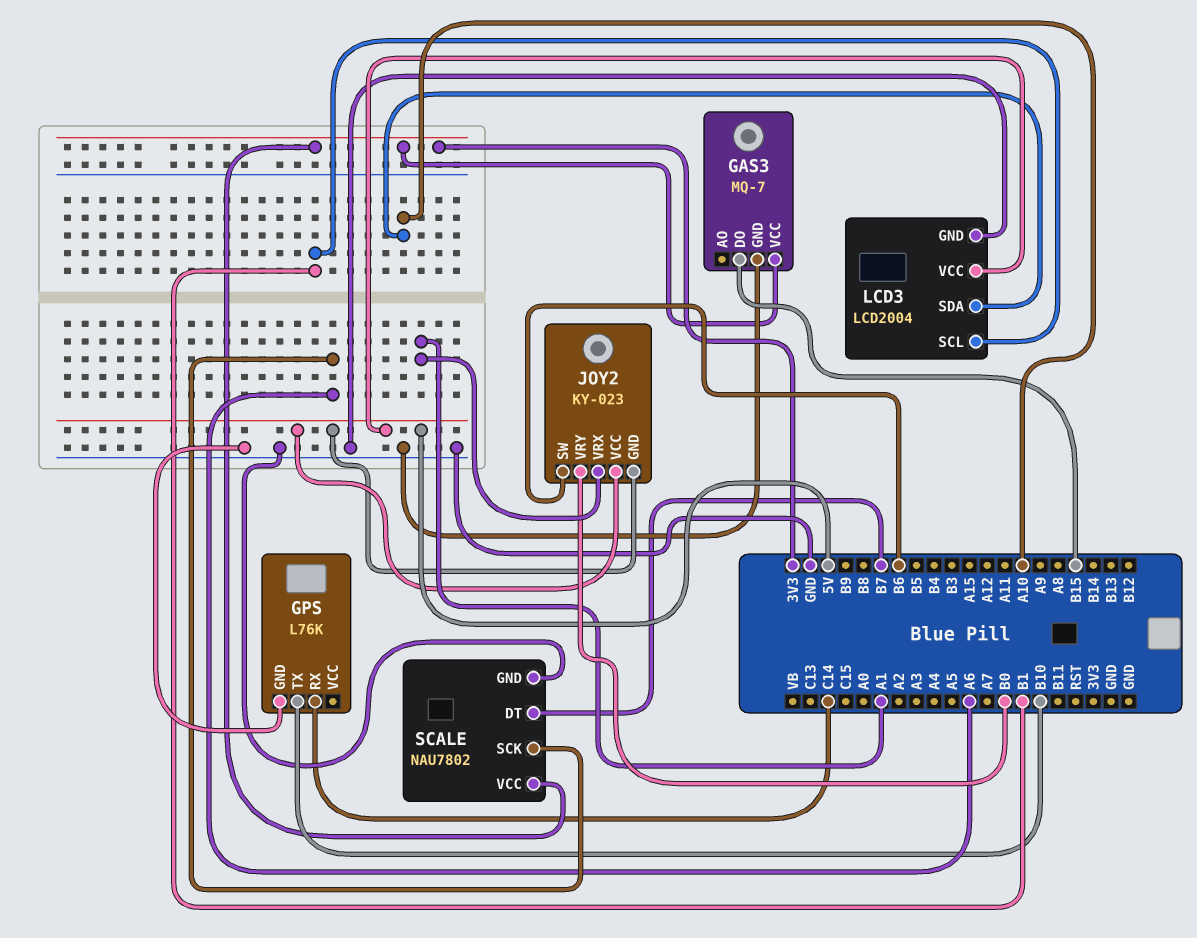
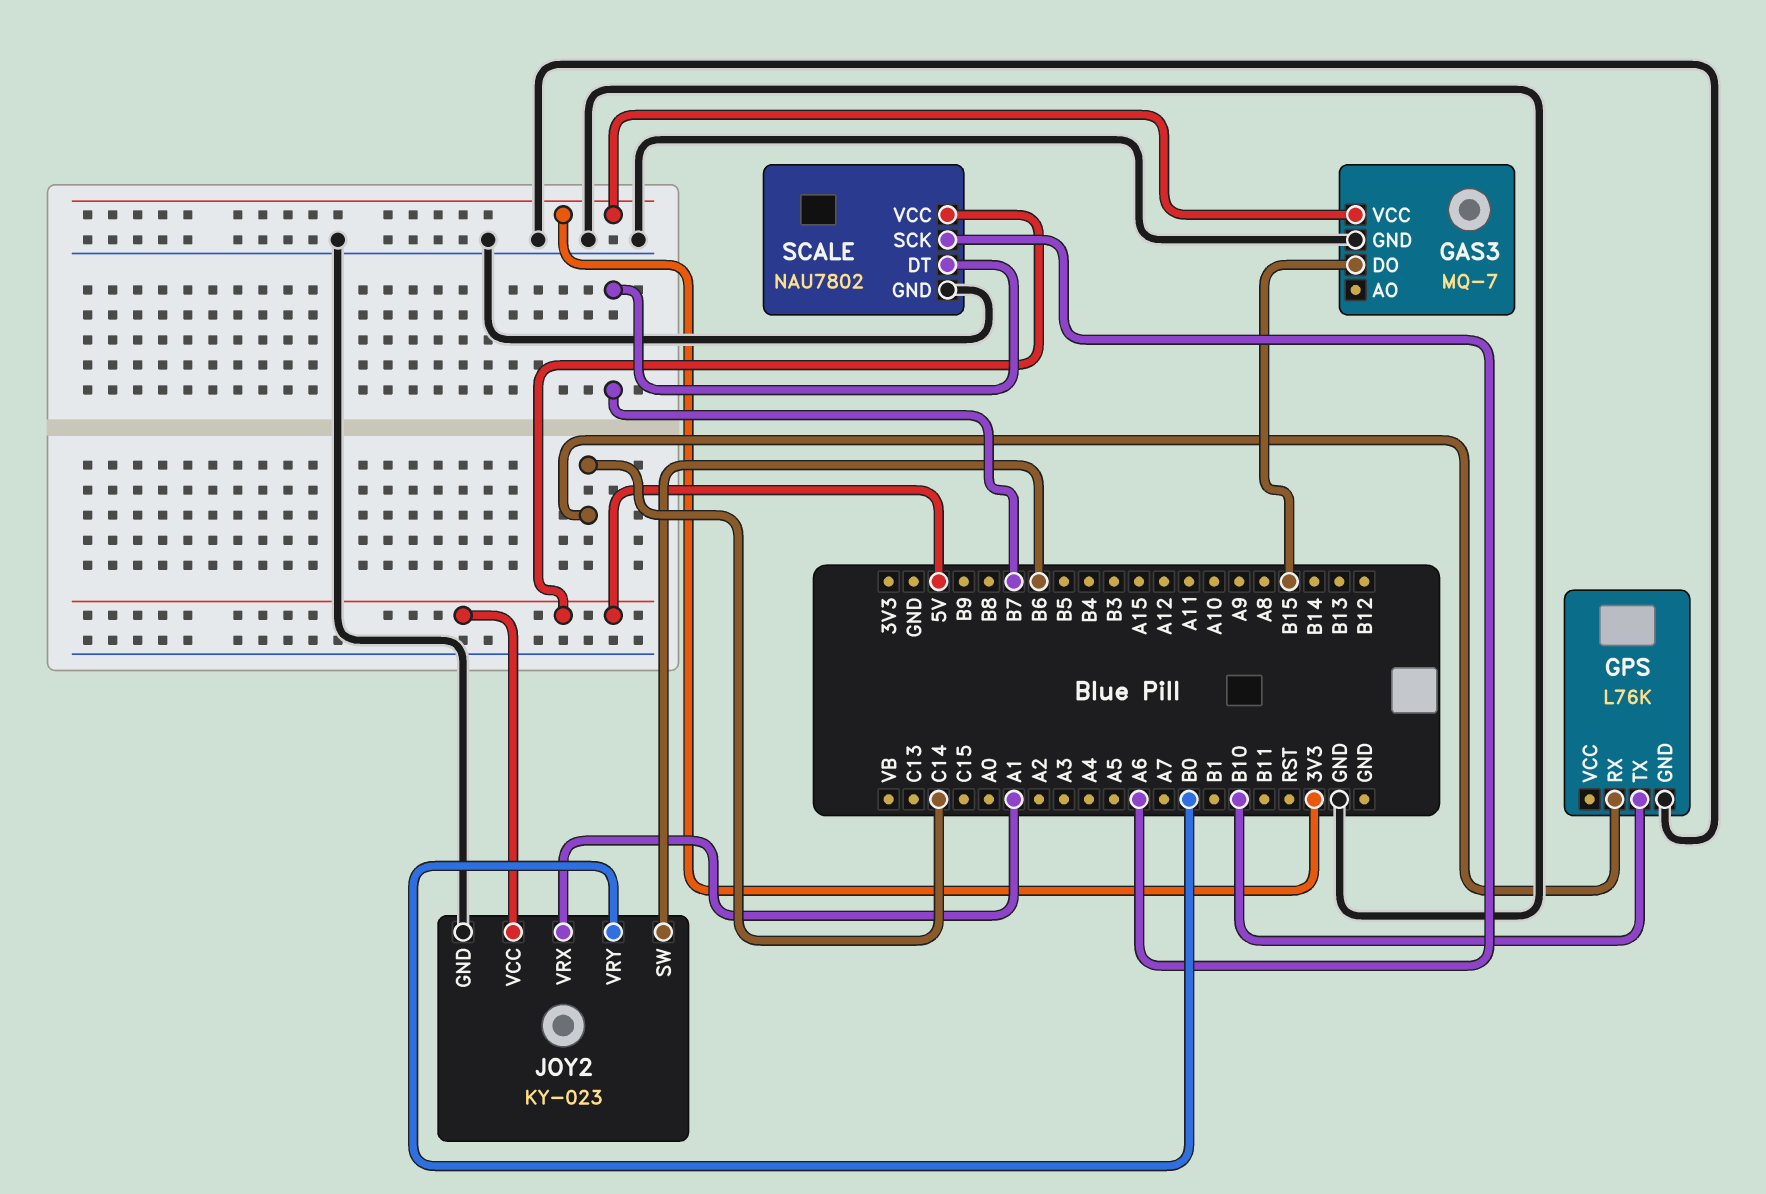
JOY2 pin GND: 5V -> GND
LCD3: LCD2004 -> none
LCD3 pin GND: GND -> none
LCD3 pin SCL: B1 -> none
LCD3 pin SDA: A10 -> none
LCD3 pin VCC: 5V -> none
SCALE pin VCC: 3V3 -> 5V

